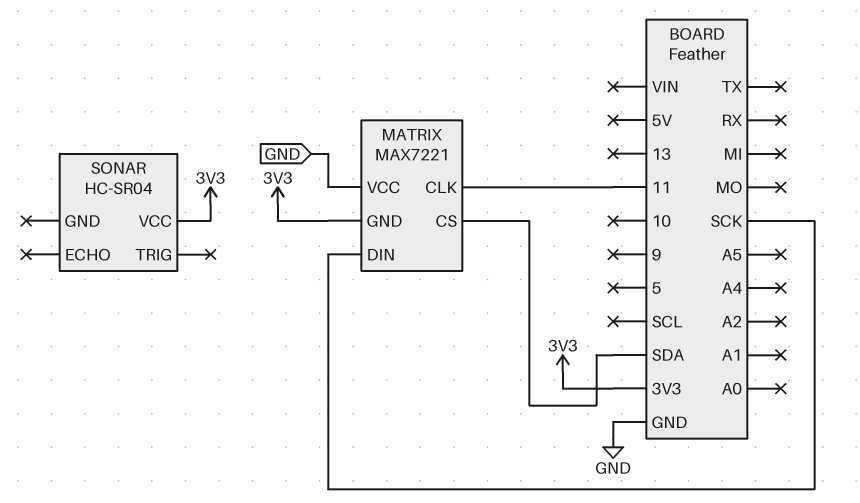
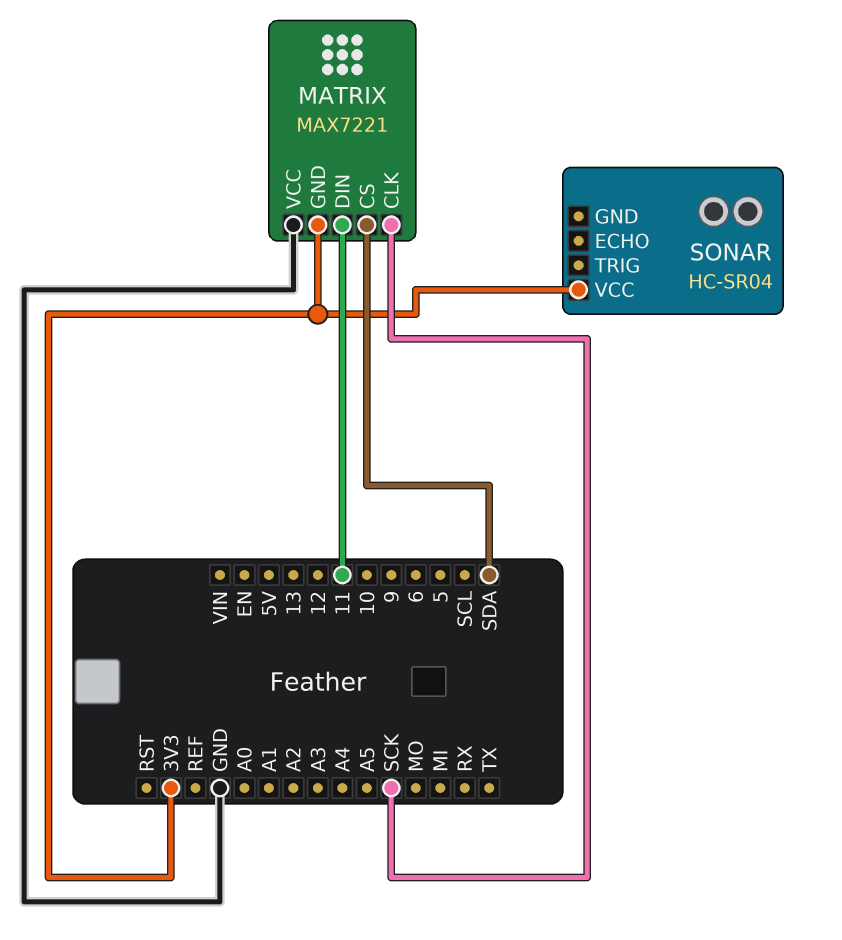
MATRIX pin CLK: 11 -> SCK
MATRIX pin DIN: SCK -> 11

